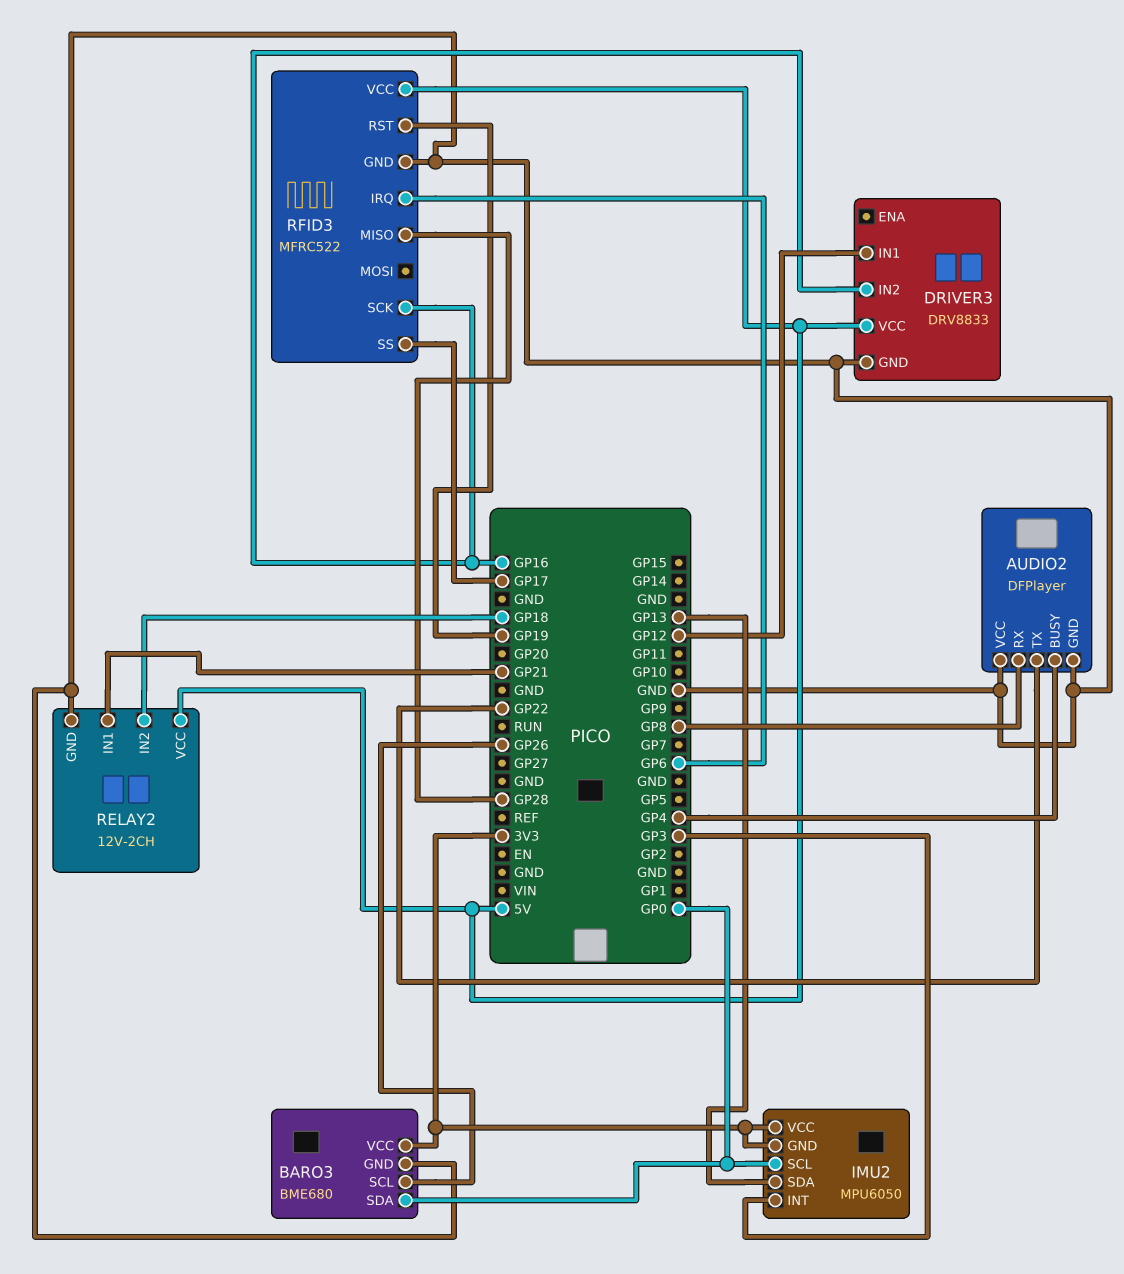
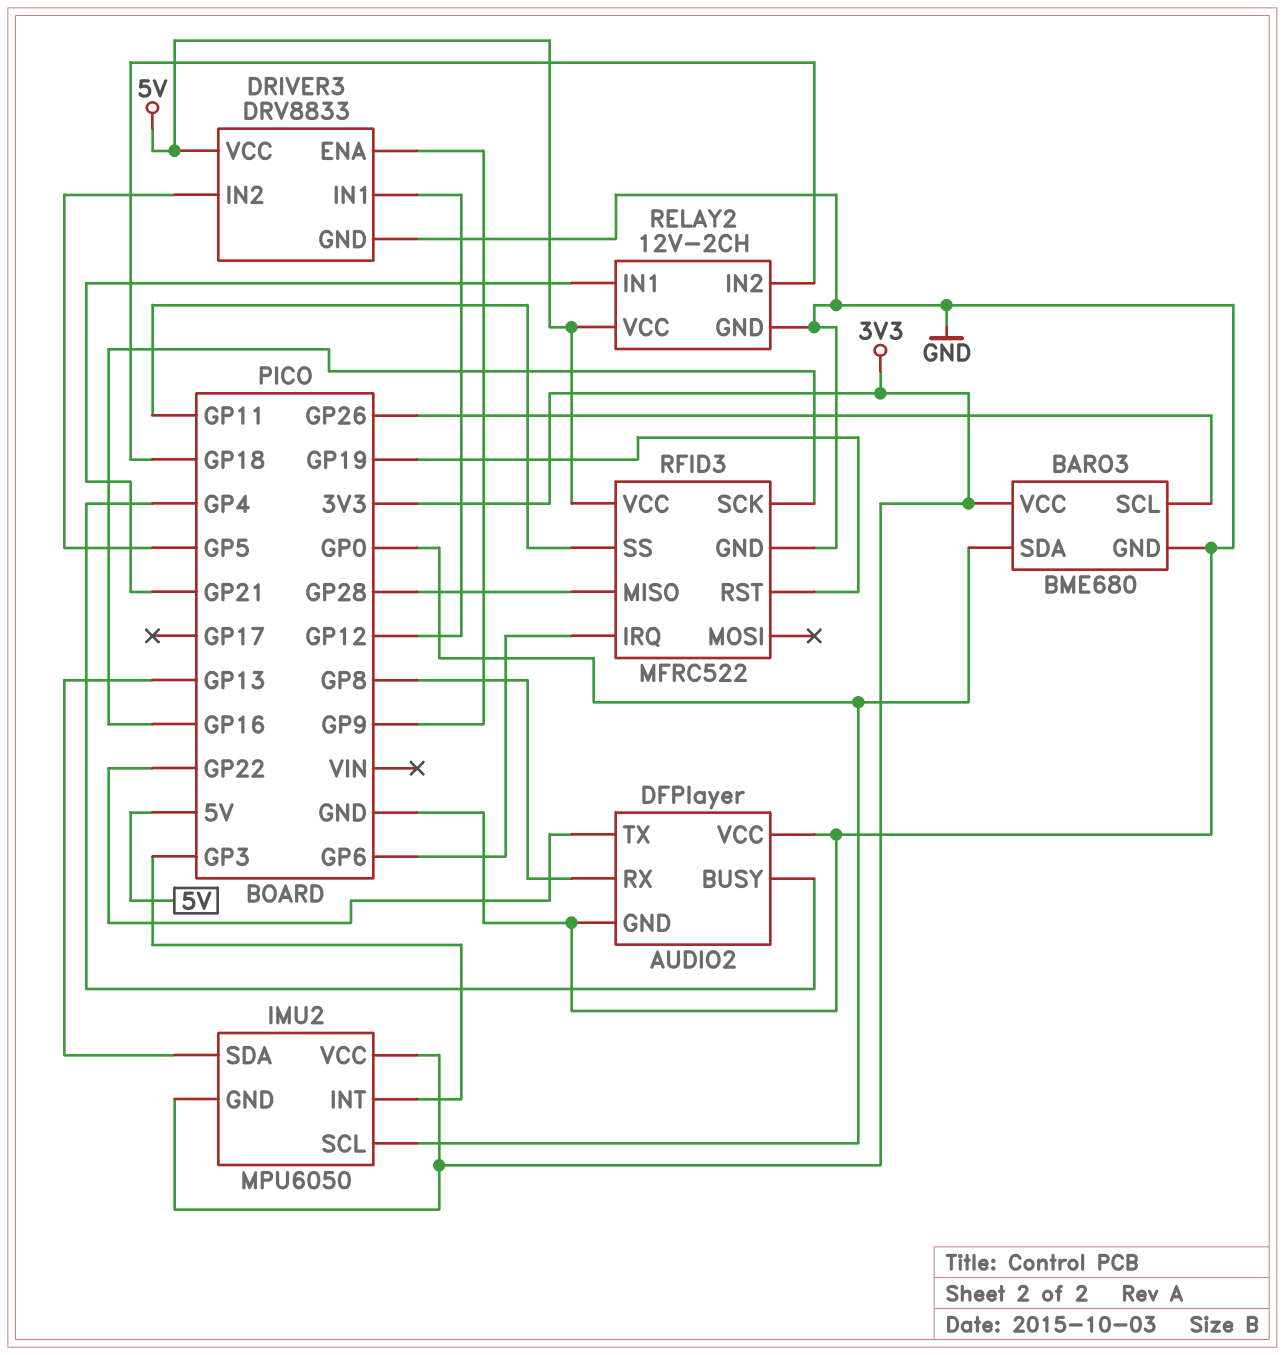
DRIVER3 pin ENA: none -> GP9
DRIVER3 pin IN2: GP16 -> GP5
RFID3 pin SS: GP17 -> GP11

